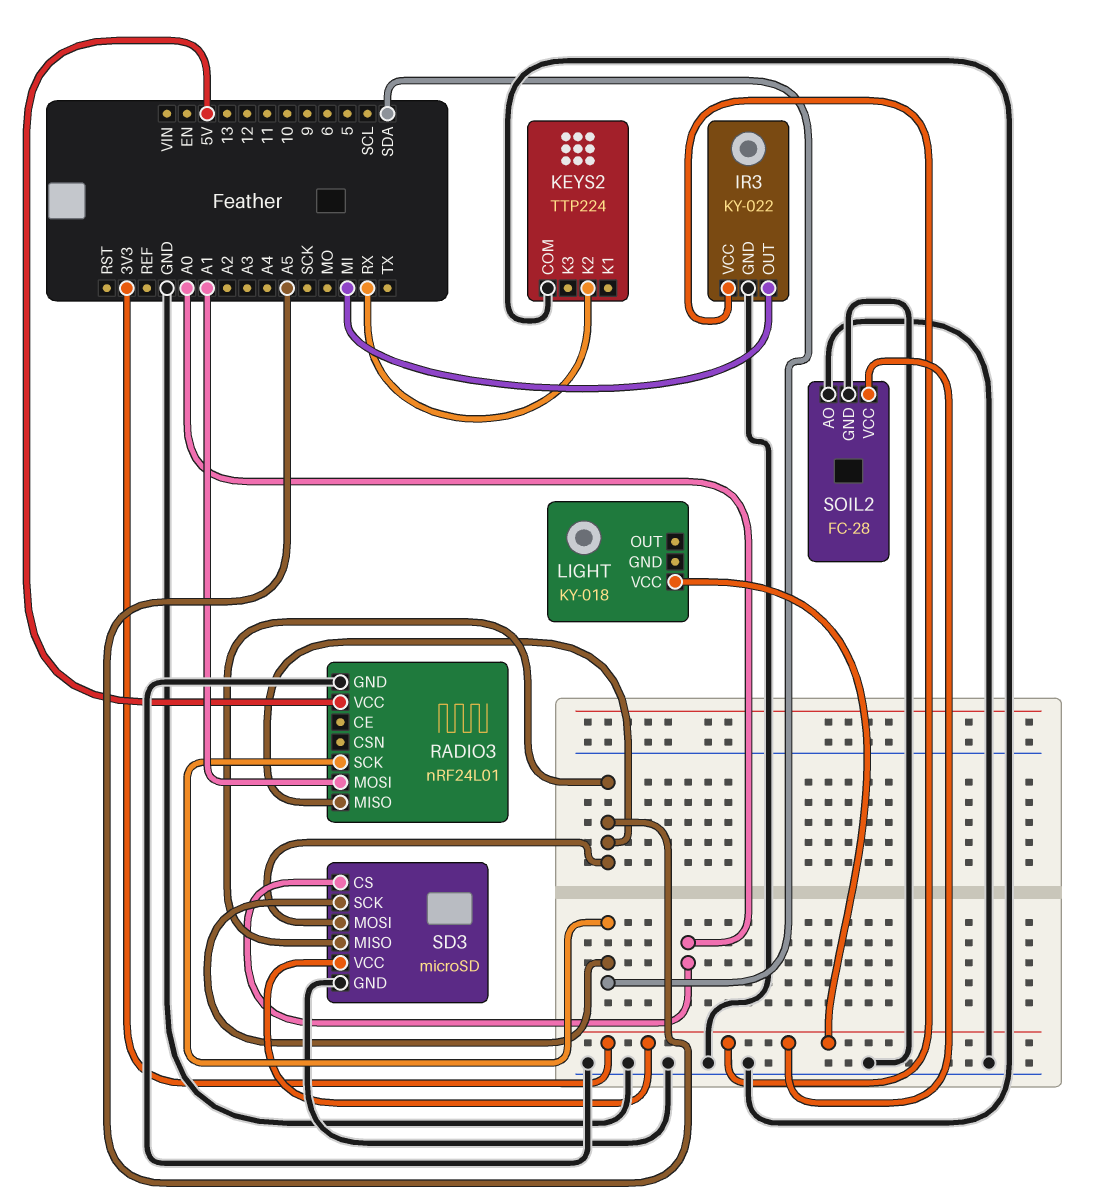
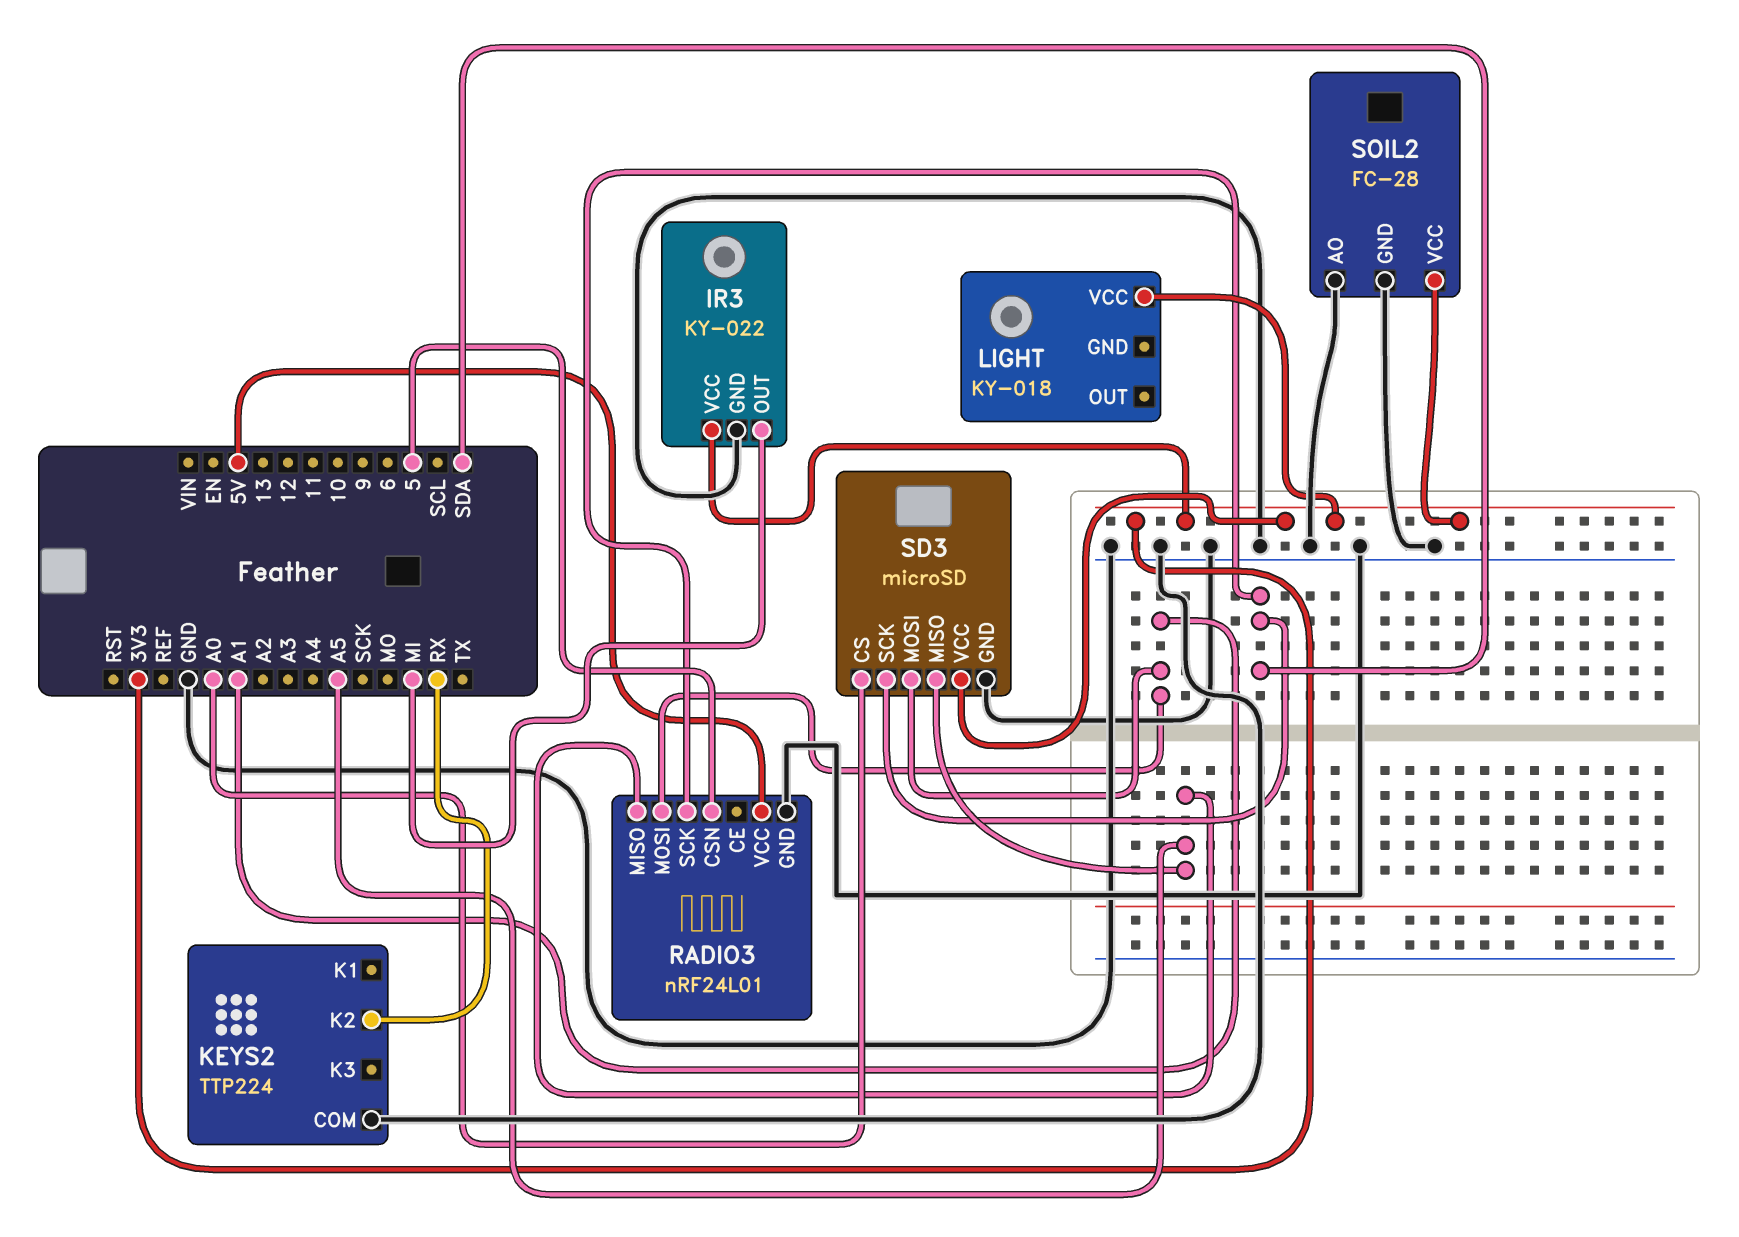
RADIO3 pin CSN: none -> 5
SD3 pin MOSI: A5 -> A1

